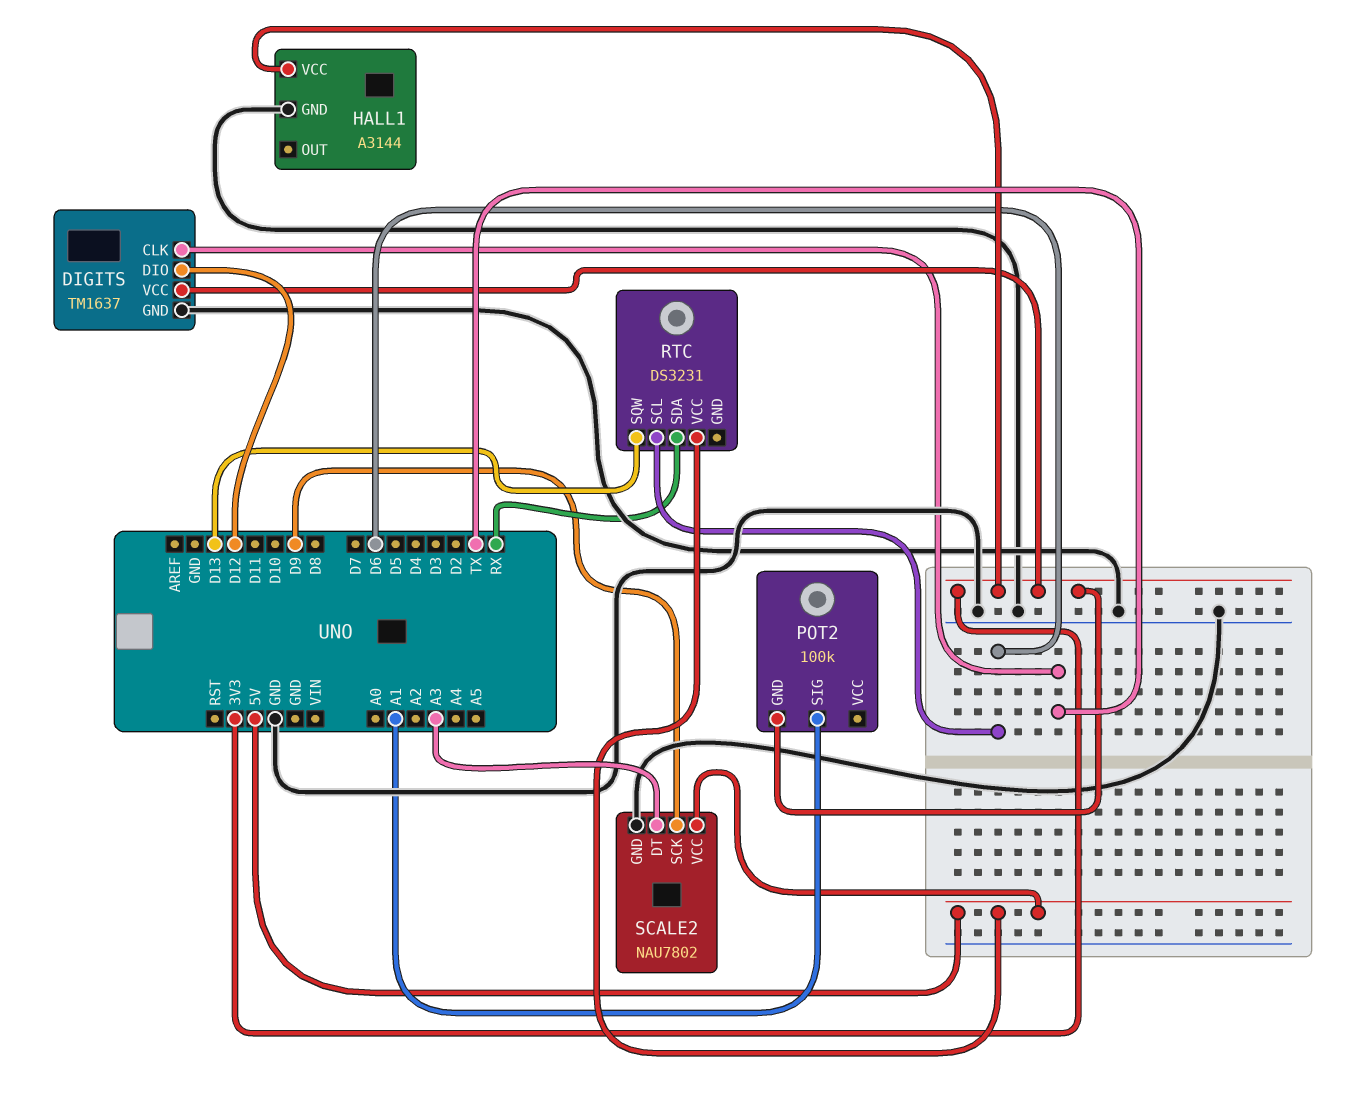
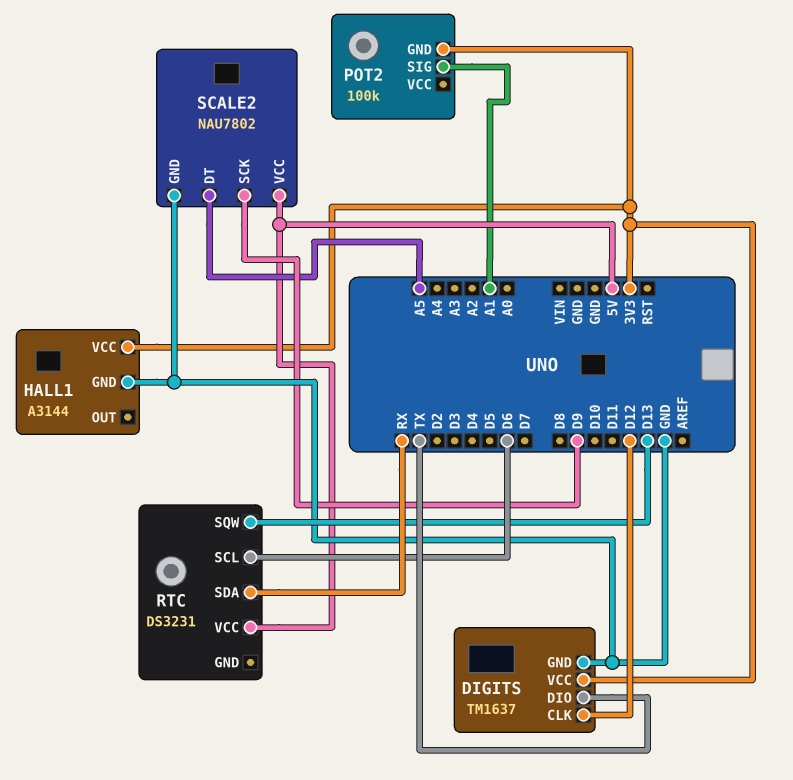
DIGITS pin CLK: TX -> D12
DIGITS pin DIO: D12 -> TX
SCALE2 pin DT: A3 -> A5

